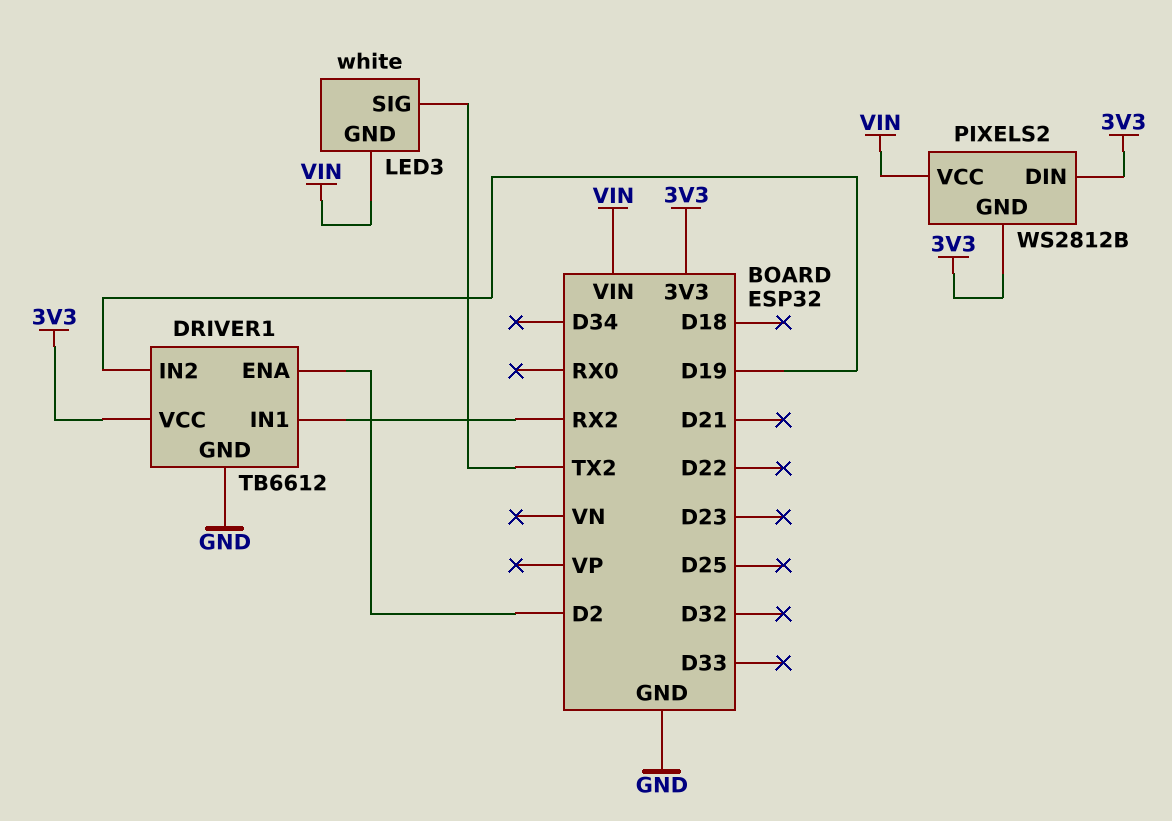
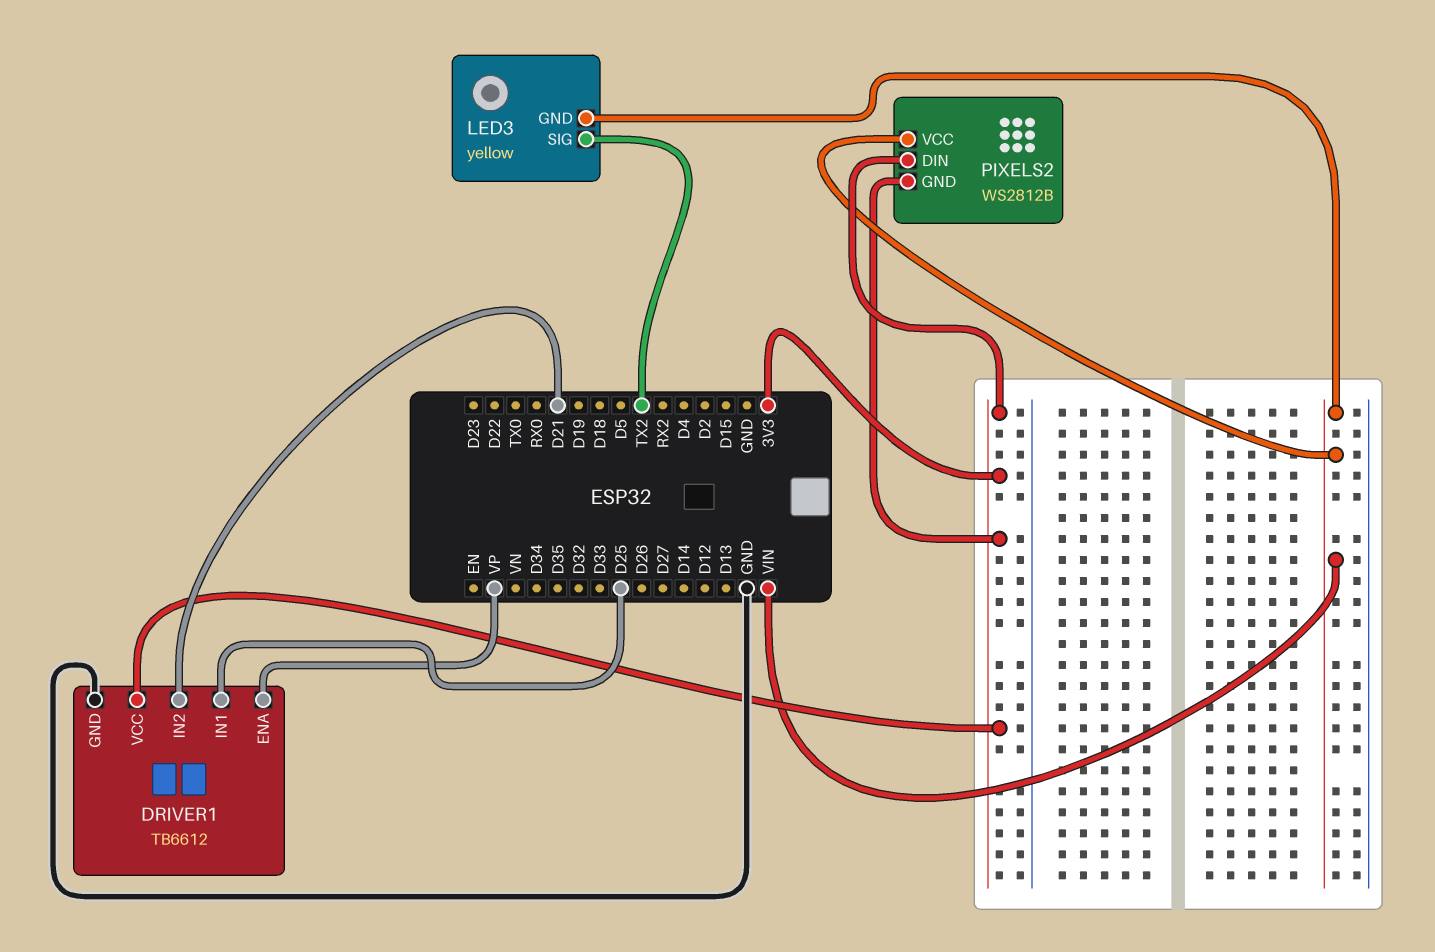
DRIVER1 pin ENA: D2 -> VP
DRIVER1 pin IN1: RX2 -> D25
DRIVER1 pin IN2: D19 -> D21
LED3: white -> yellow

